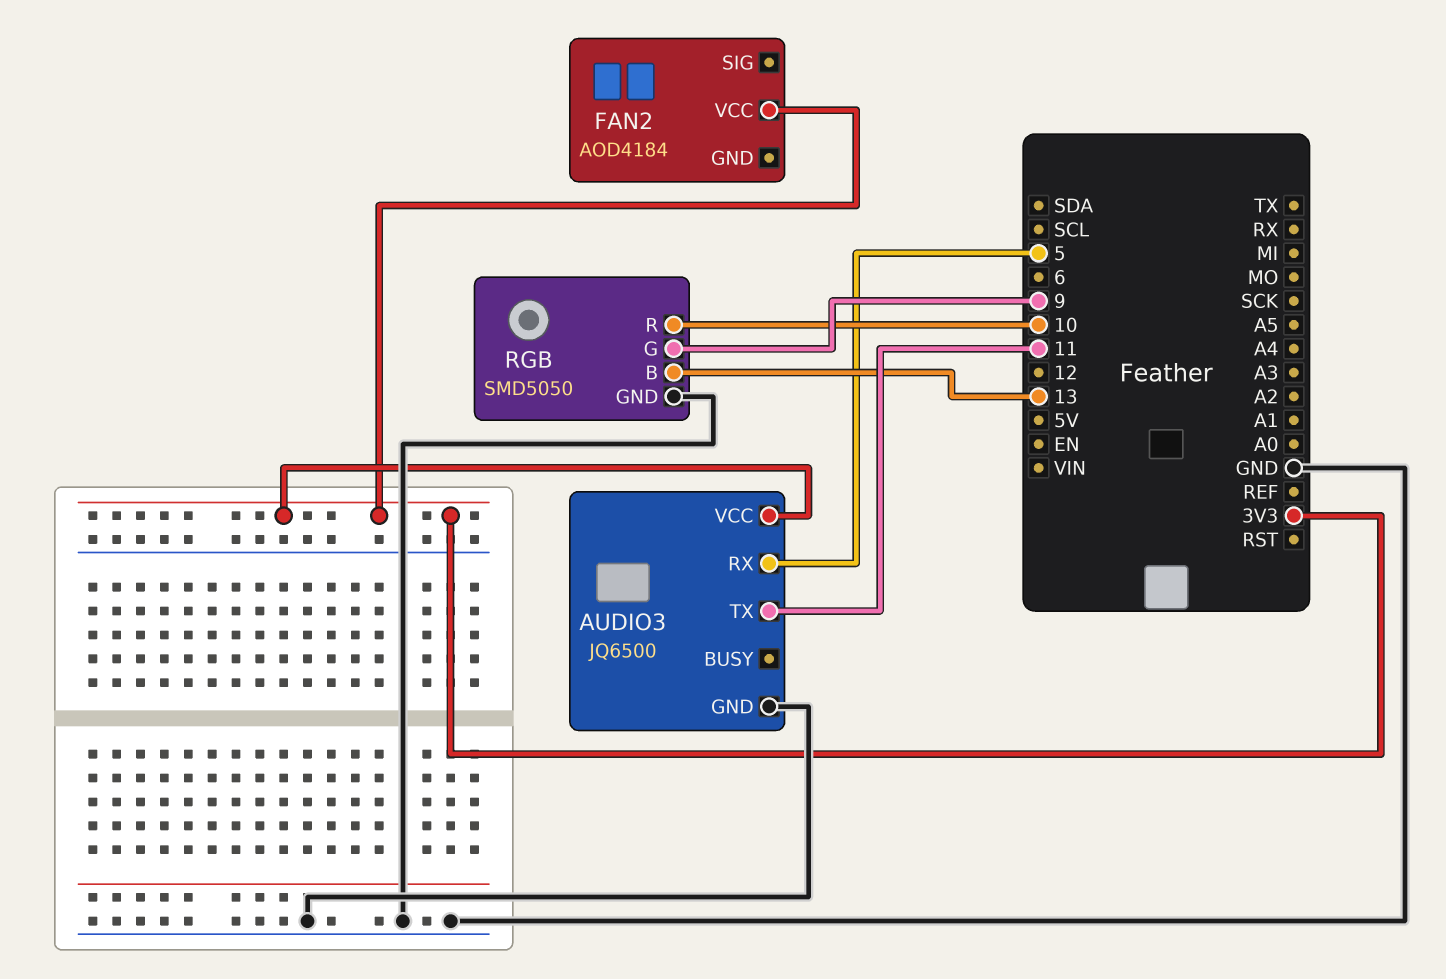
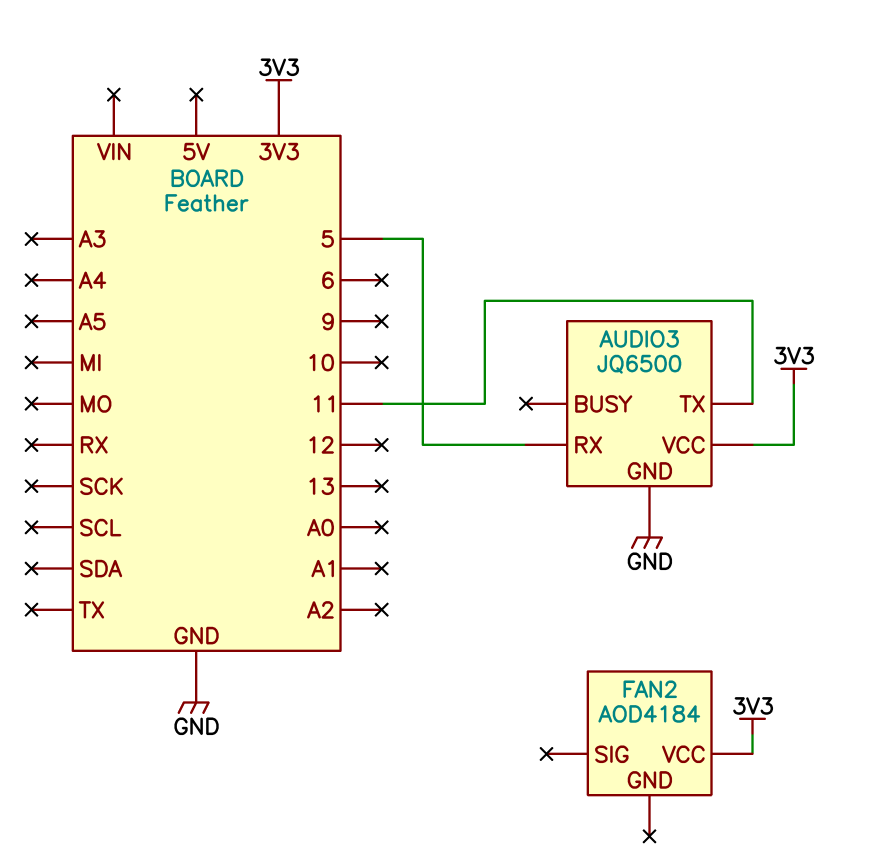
RGB: SMD5050 -> none
RGB pin B: 13 -> none
RGB pin G: 9 -> none
RGB pin GND: GND -> none
RGB pin R: 10 -> none

